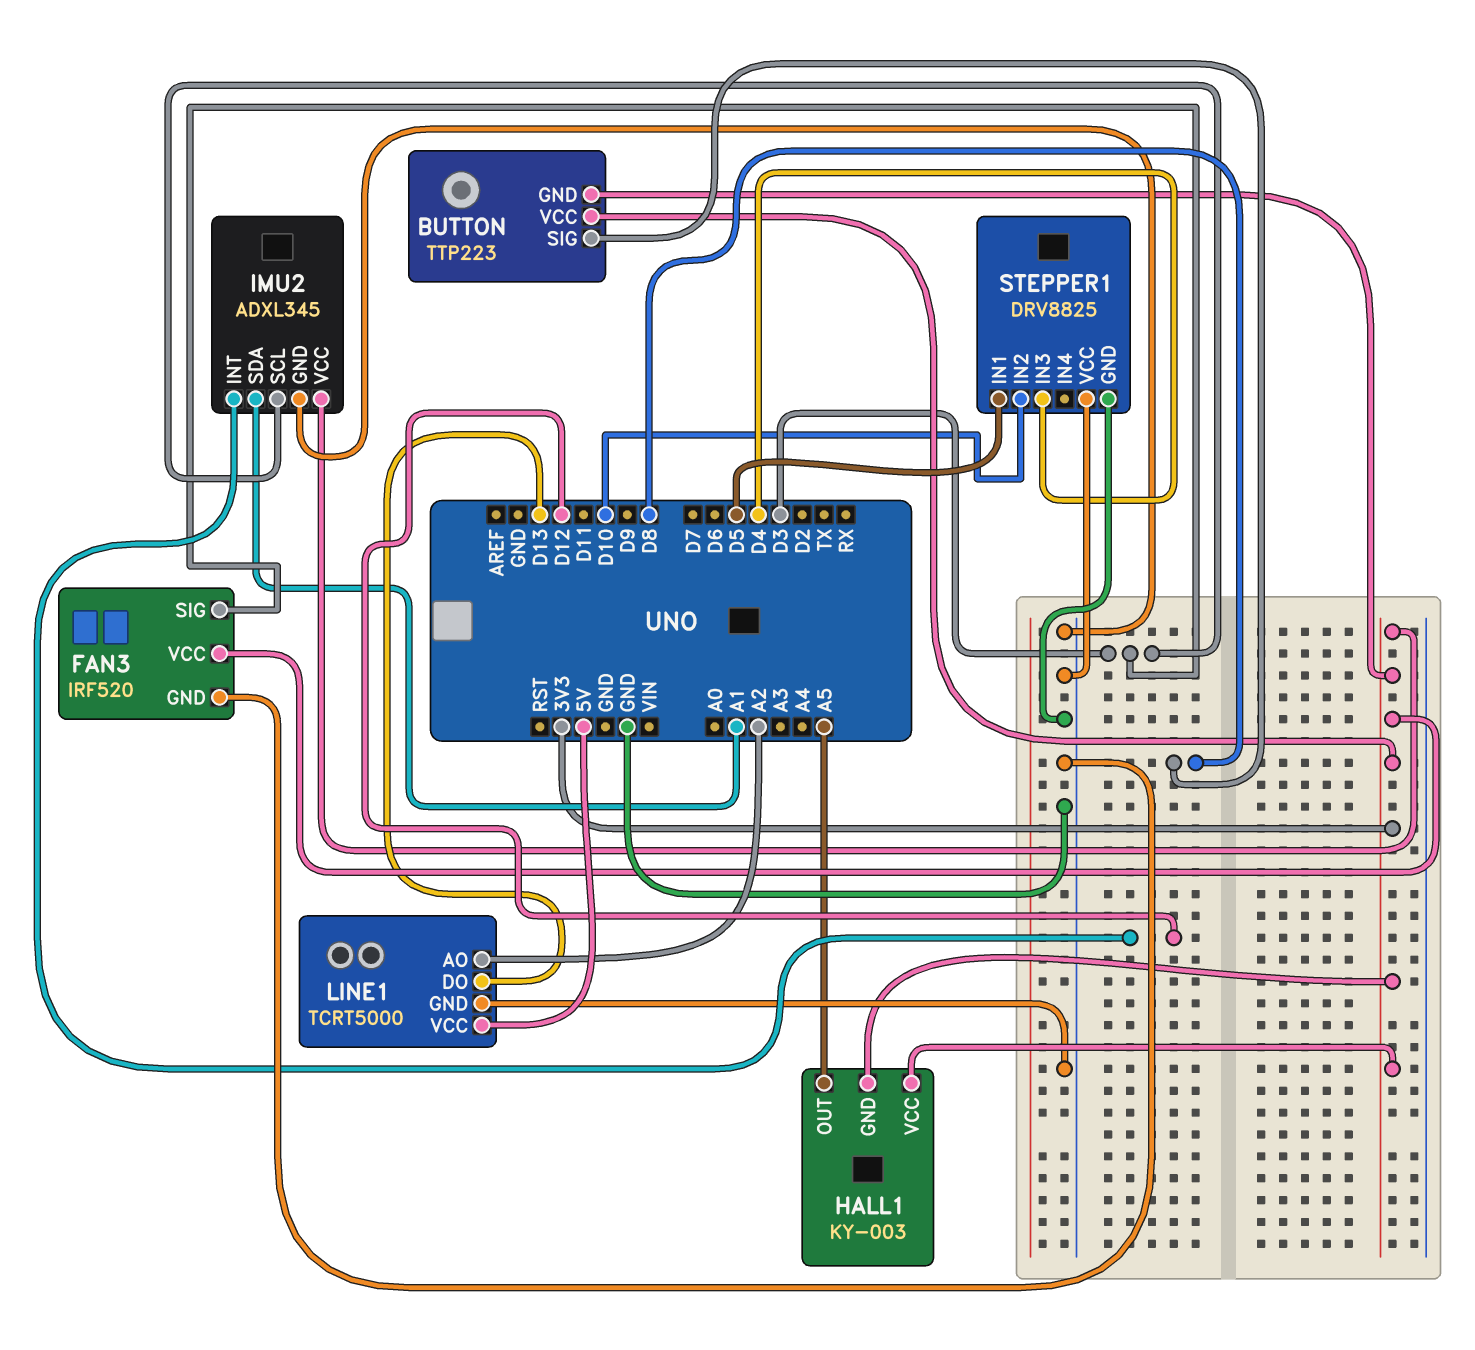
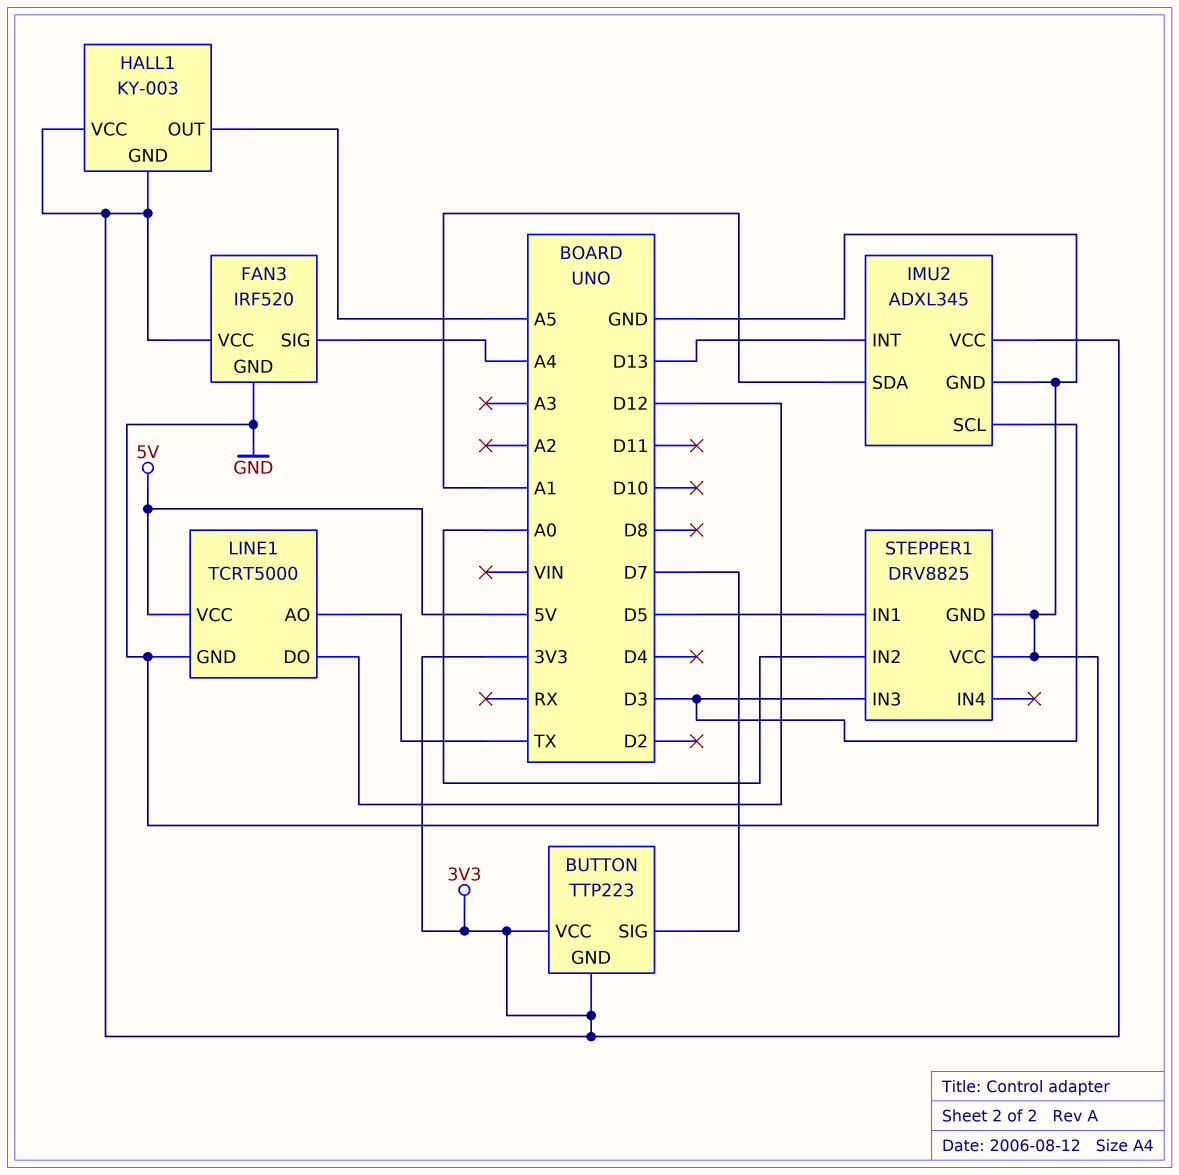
BUTTON pin SIG: D8 -> D7
FAN3 pin SIG: D3 -> A4
IMU2 pin INT: D12 -> D13
LINE1 pin AO: A2 -> TX
LINE1 pin DO: D13 -> D12
STEPPER1 pin IN2: D10 -> A0
STEPPER1 pin IN3: D4 -> D3

